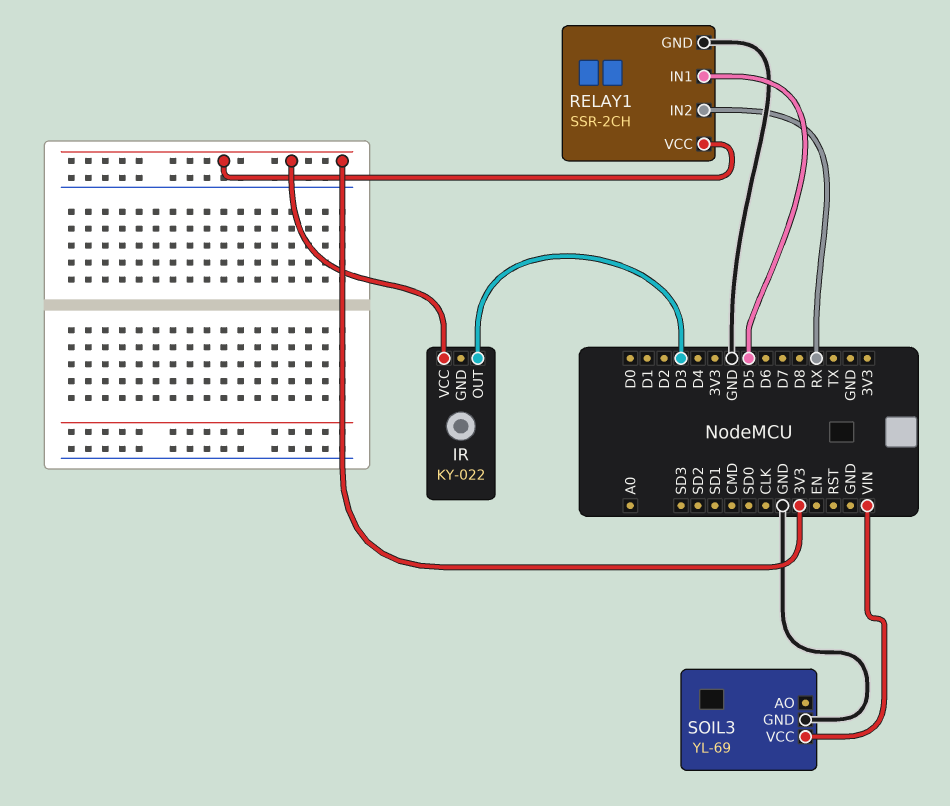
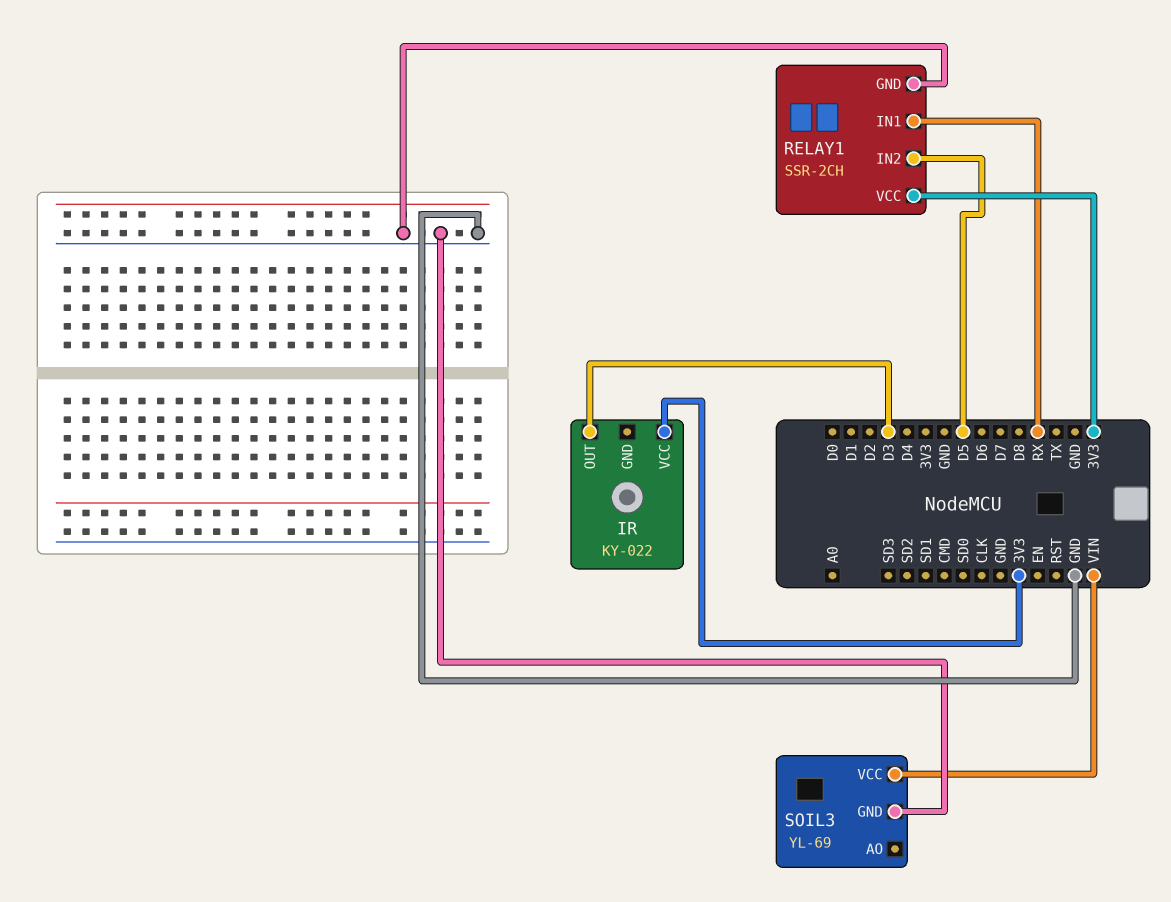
RELAY1 pin IN1: D5 -> RX
RELAY1 pin IN2: RX -> D5

